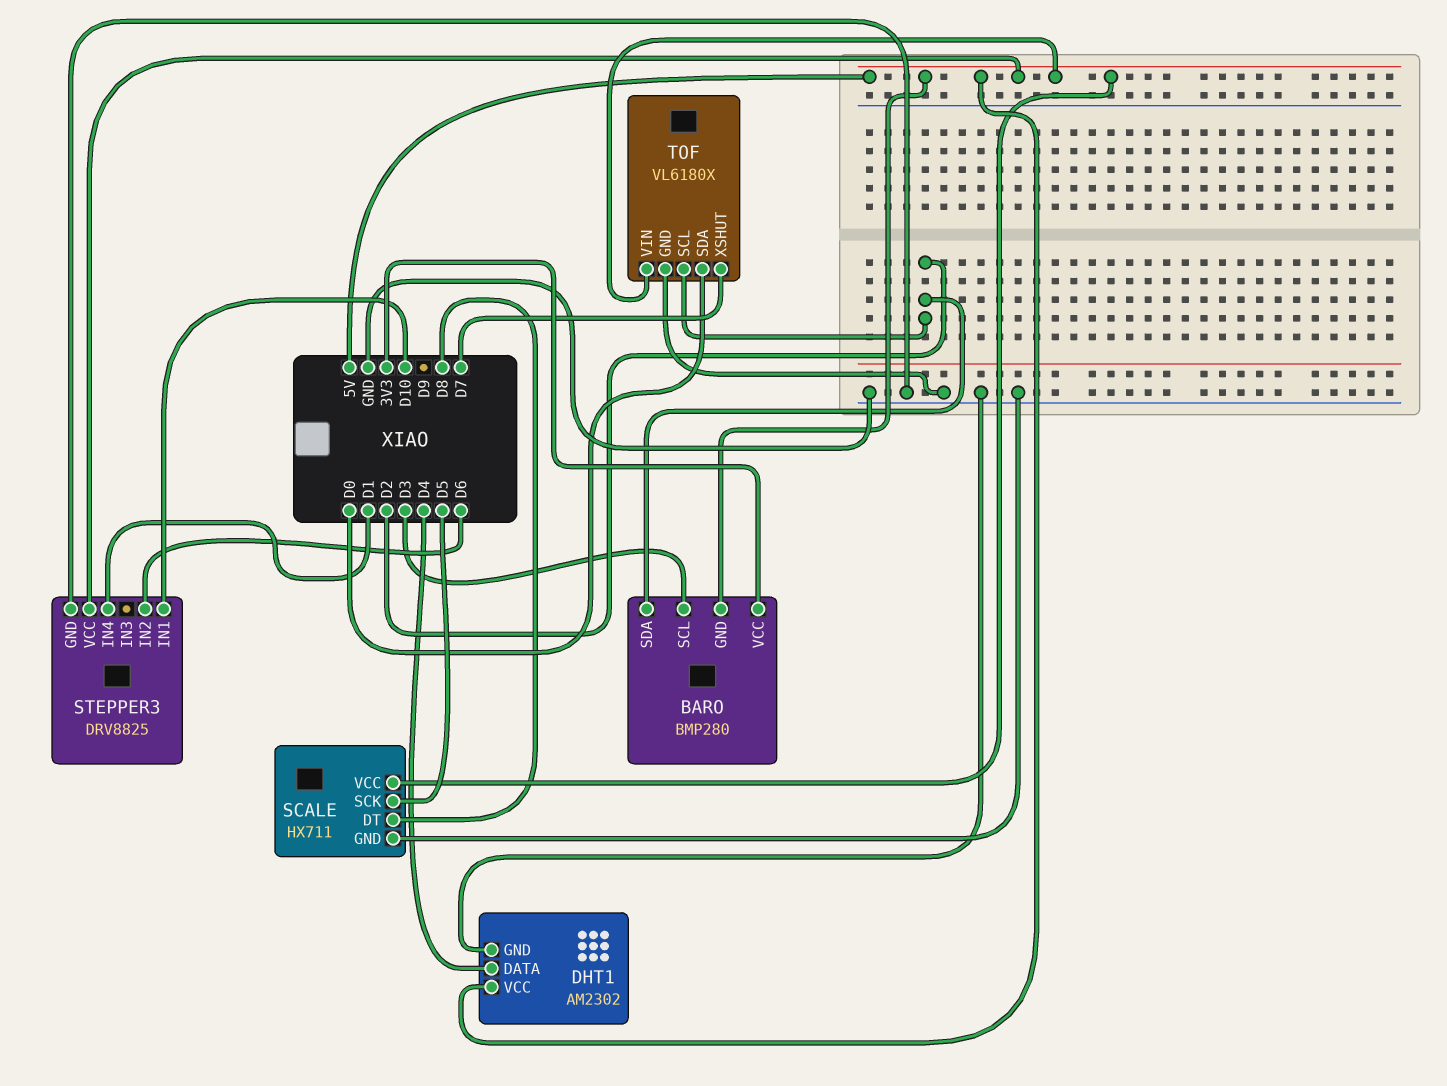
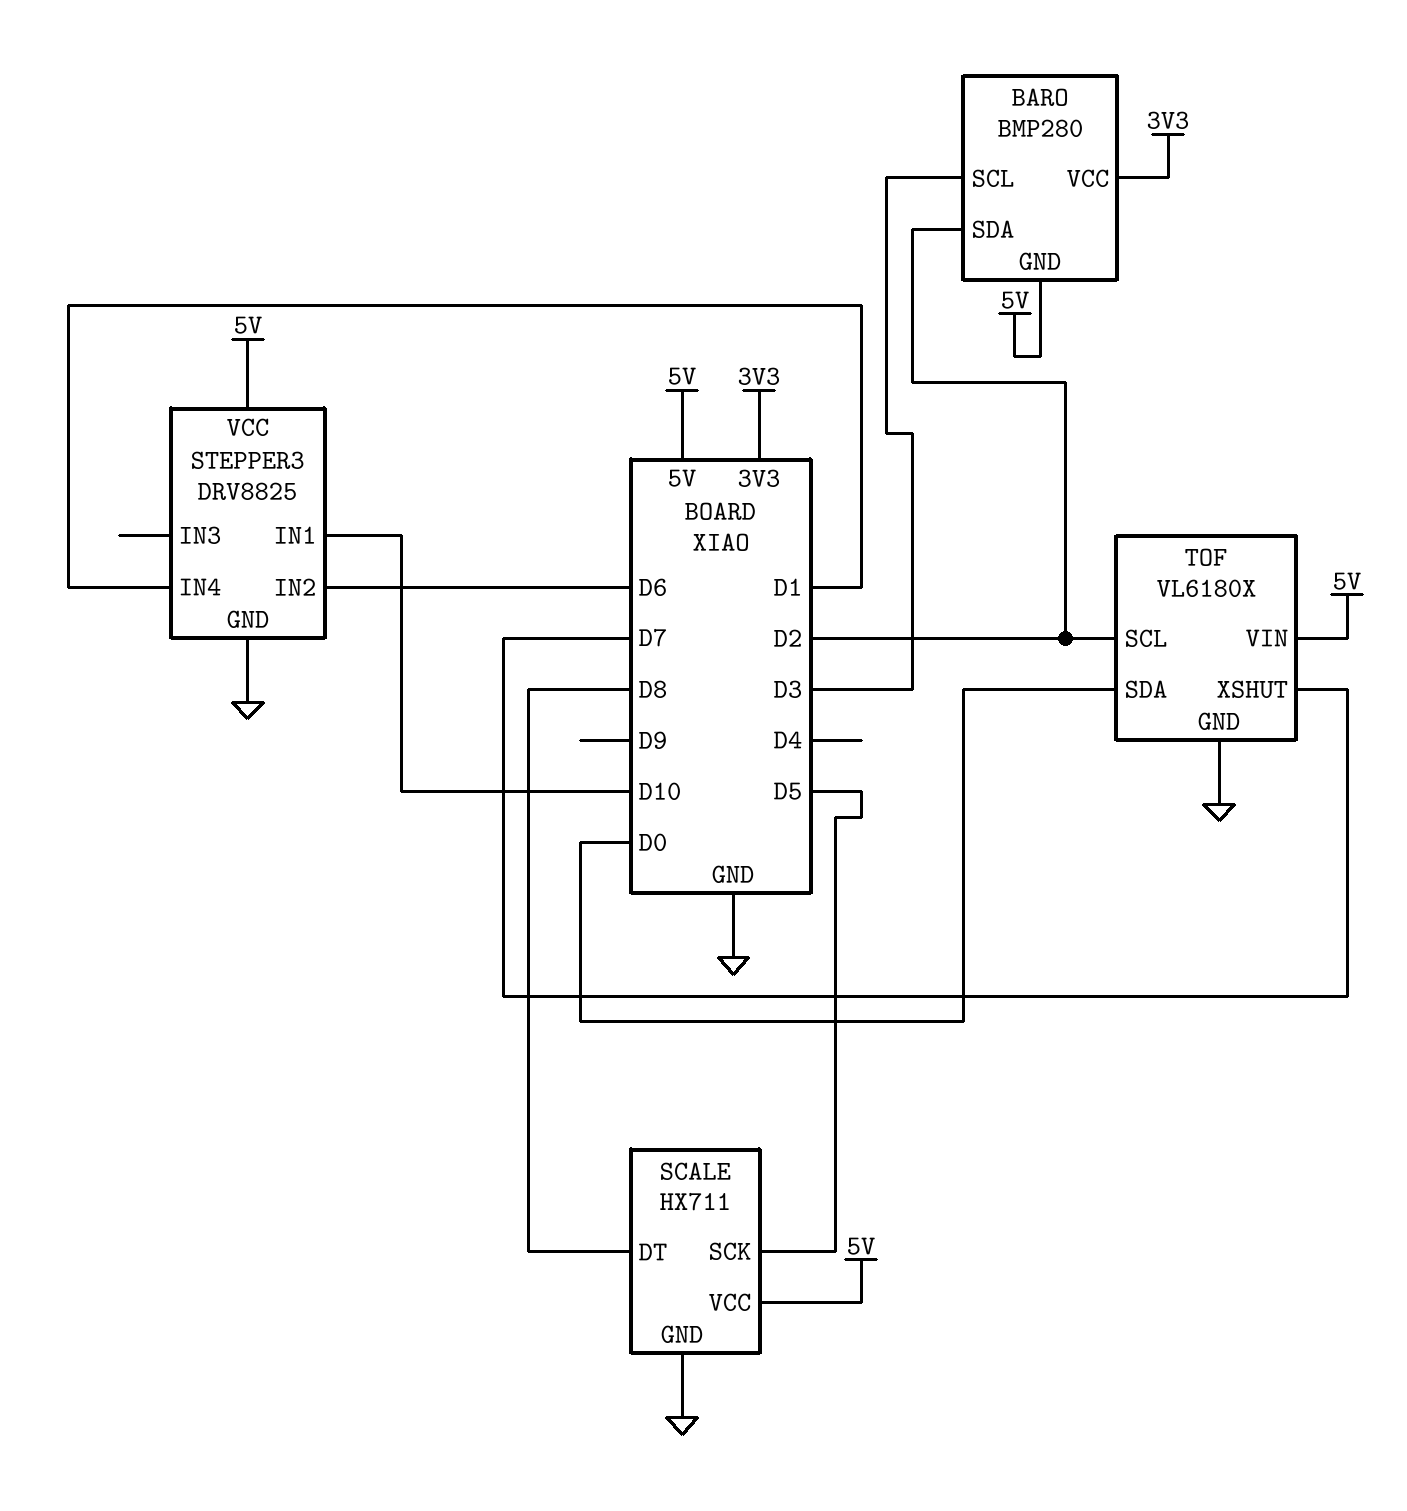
DHT1: AM2302 -> none
DHT1 pin DATA: D4 -> none
DHT1 pin GND: GND -> none
DHT1 pin VCC: 5V -> none

